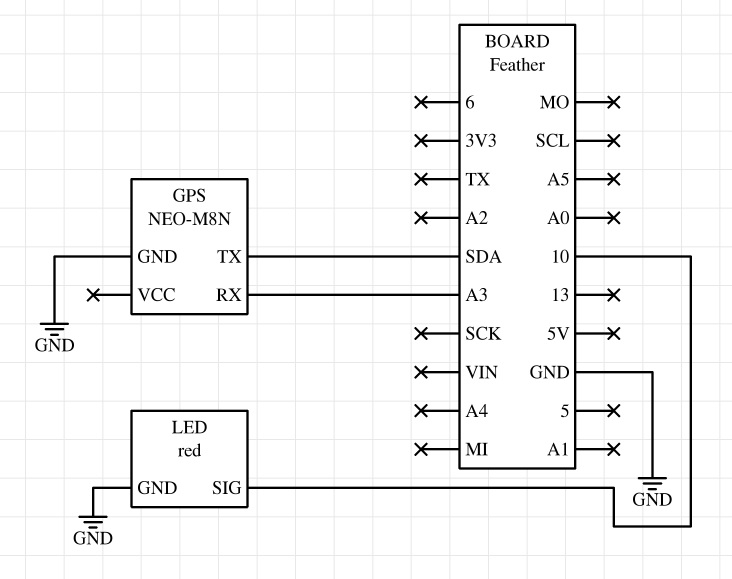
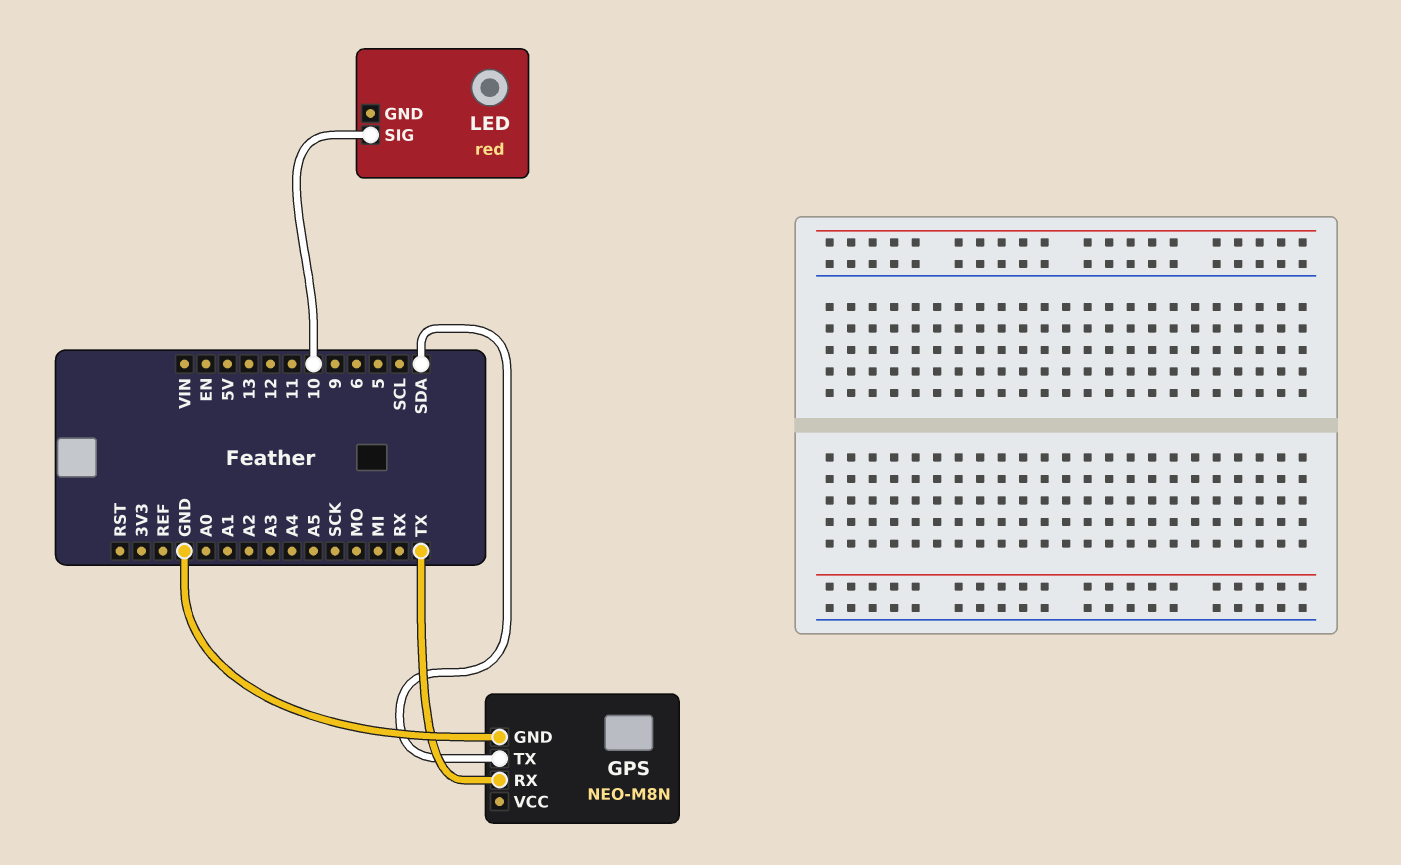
GPS pin RX: A3 -> TX
LED pin GND: GND -> none

